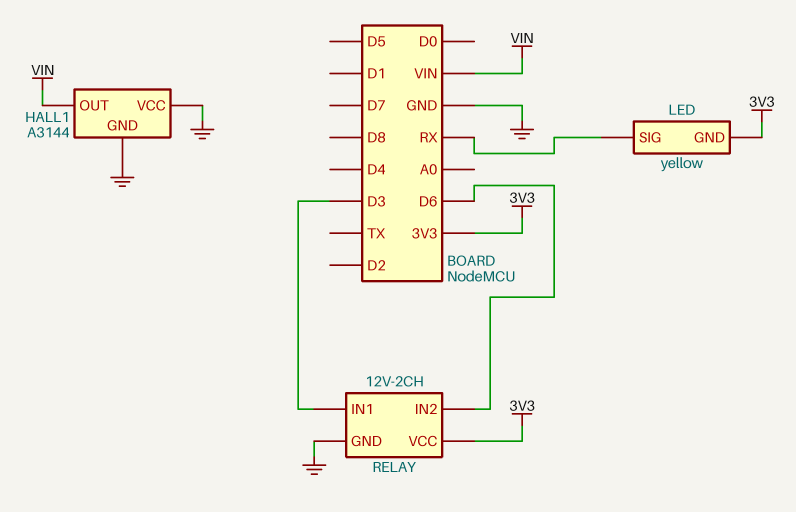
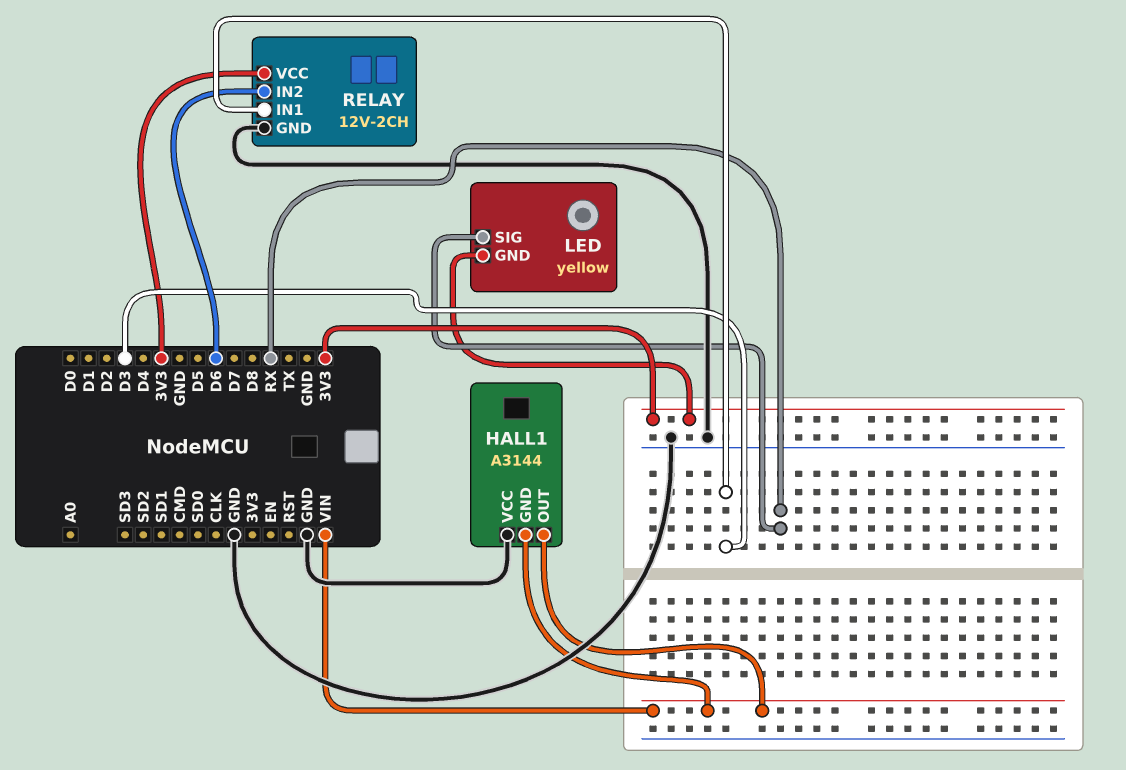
HALL1 pin GND: GND -> VIN

